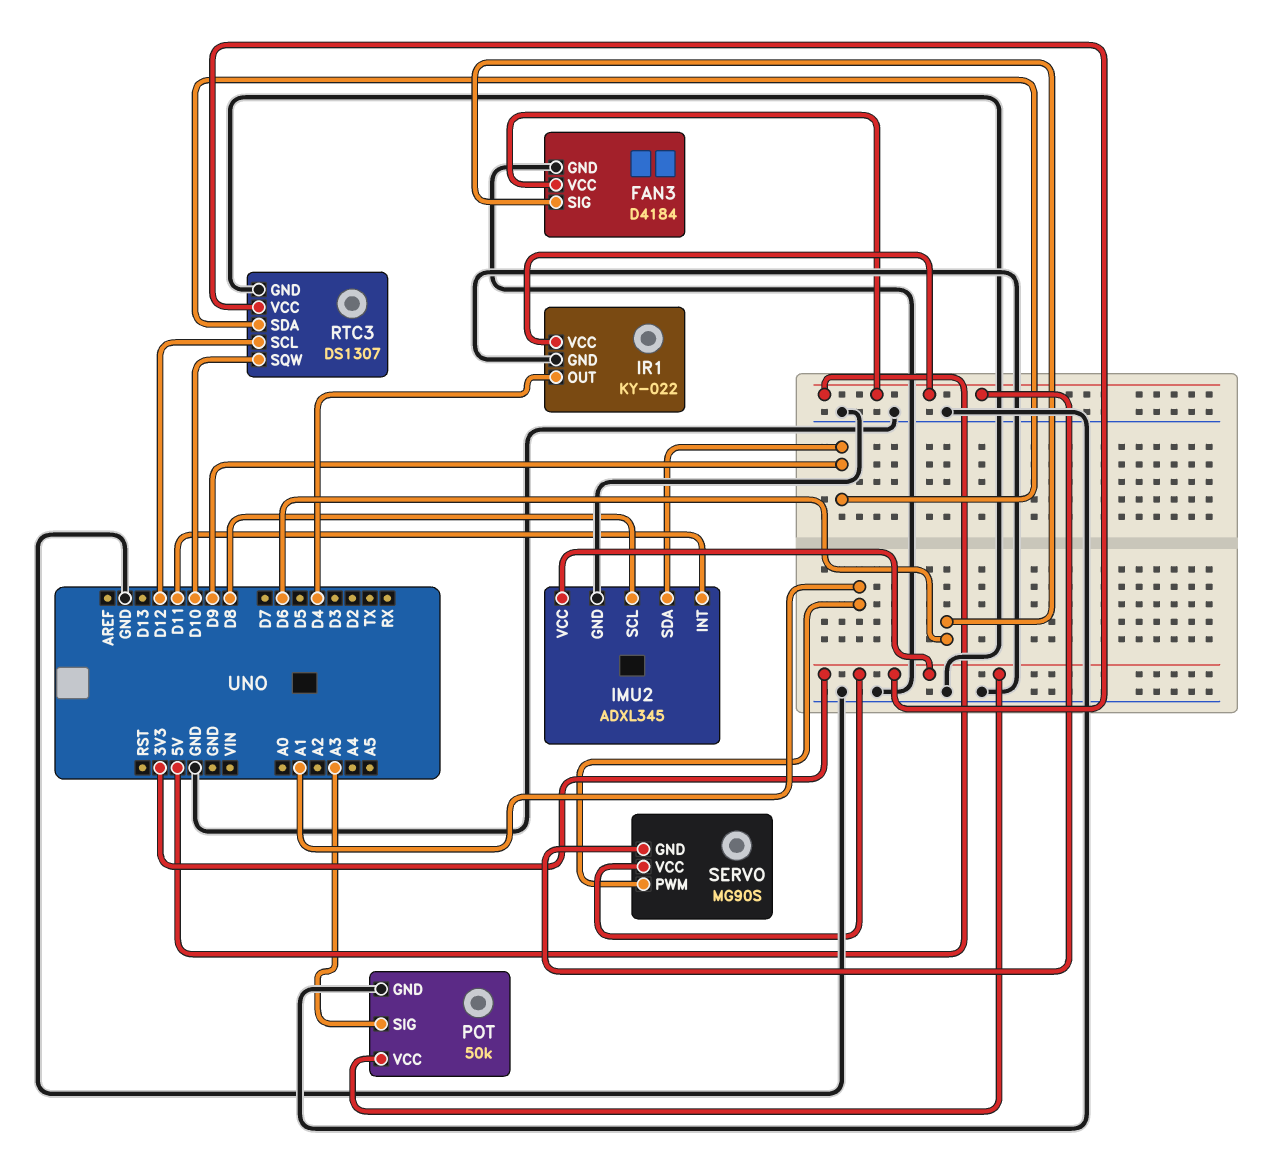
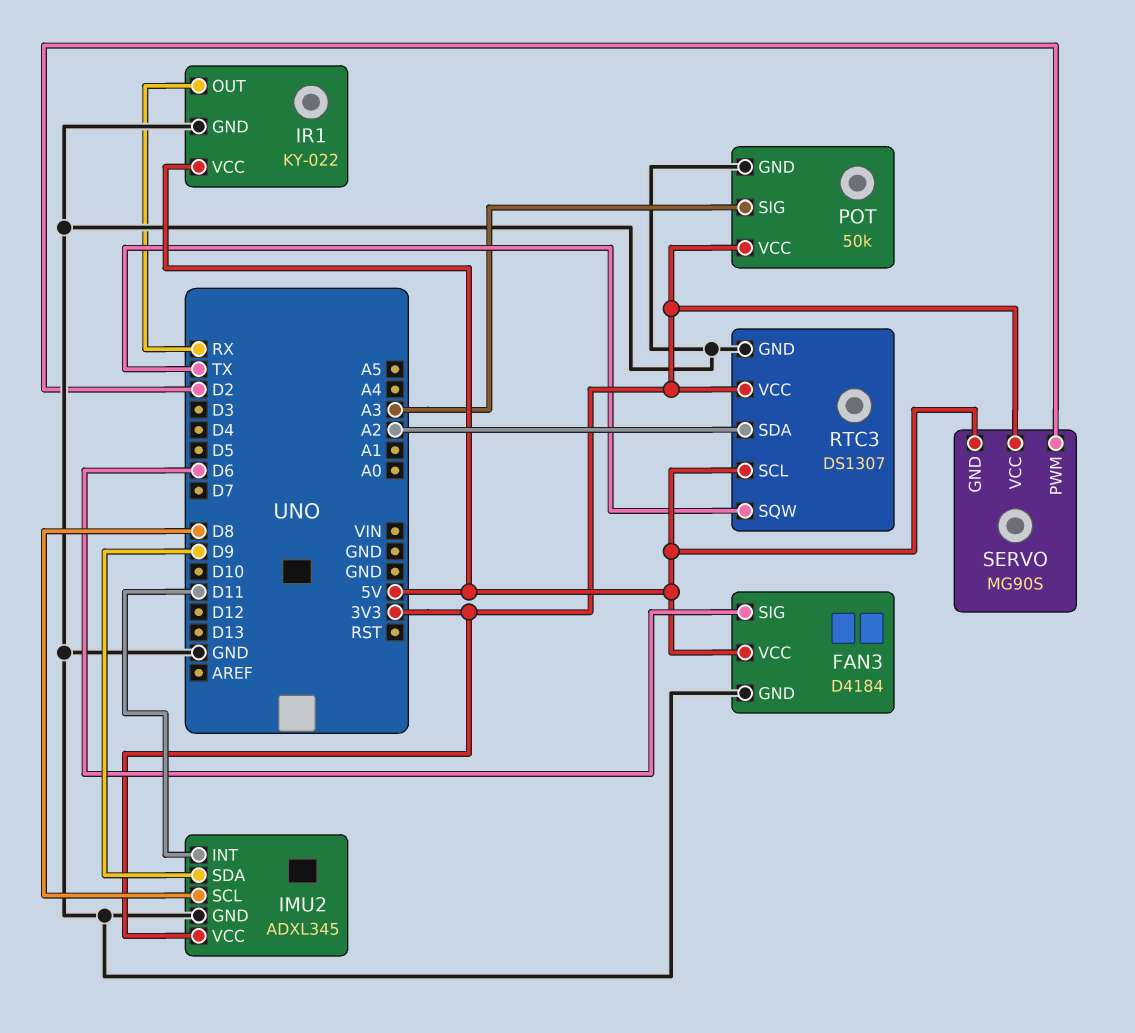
IR1 pin OUT: D4 -> RX
RTC3 pin SCL: D12 -> 5V
RTC3 pin SDA: D9 -> A2
RTC3 pin SQW: D10 -> TX
SERVO pin PWM: A1 -> D2

